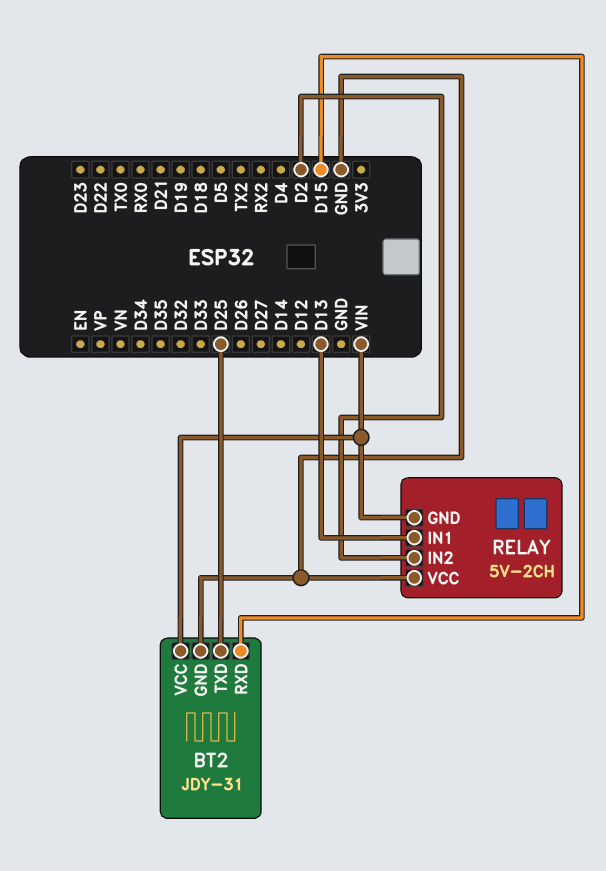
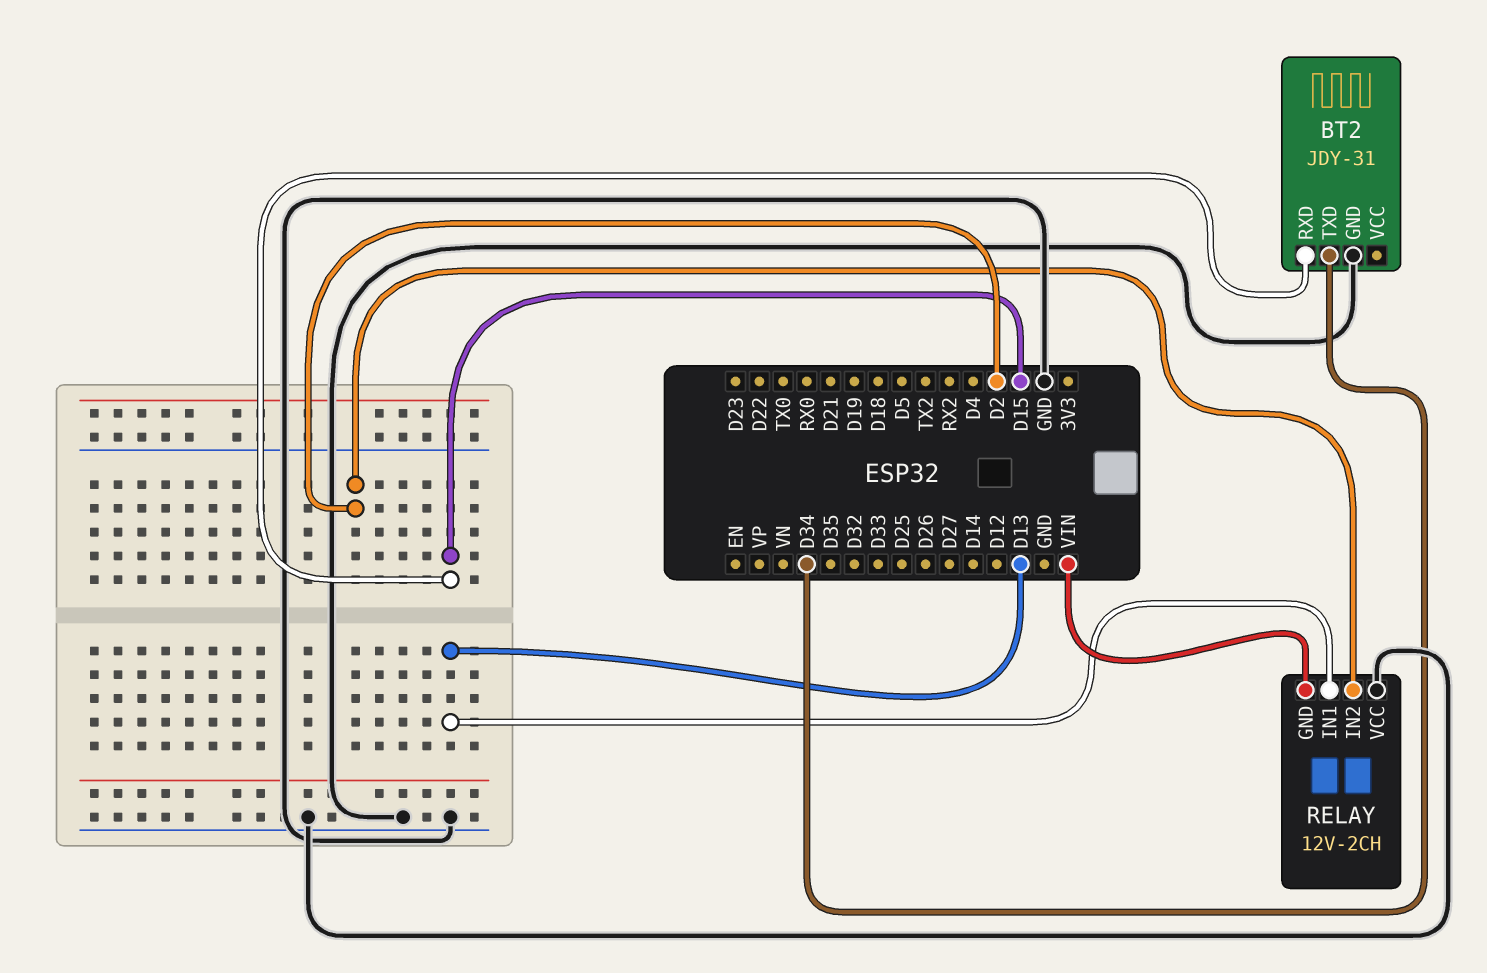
BT2 pin TXD: D25 -> D34
BT2 pin VCC: VIN -> none
RELAY: 5V-2CH -> 12V-2CH

